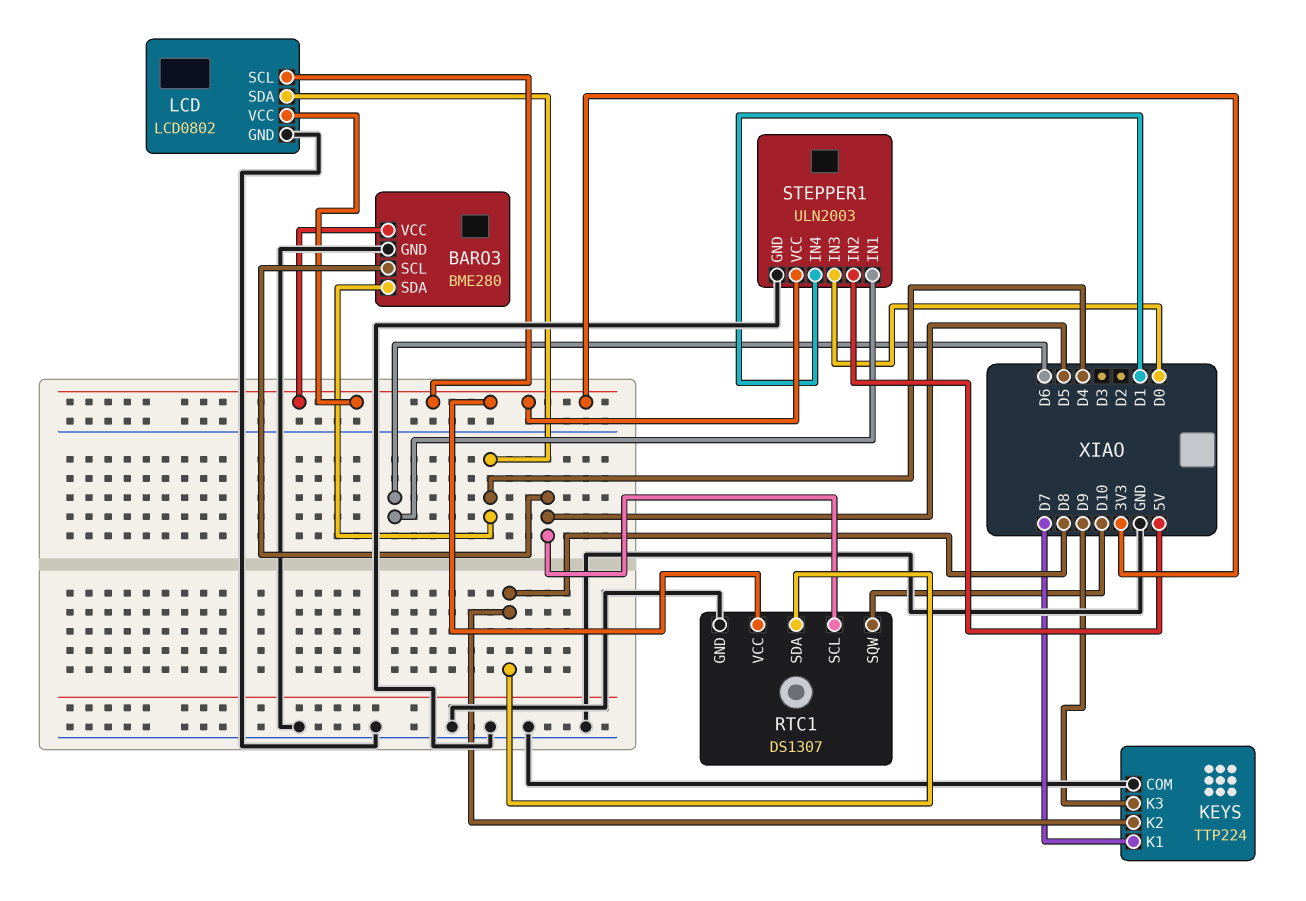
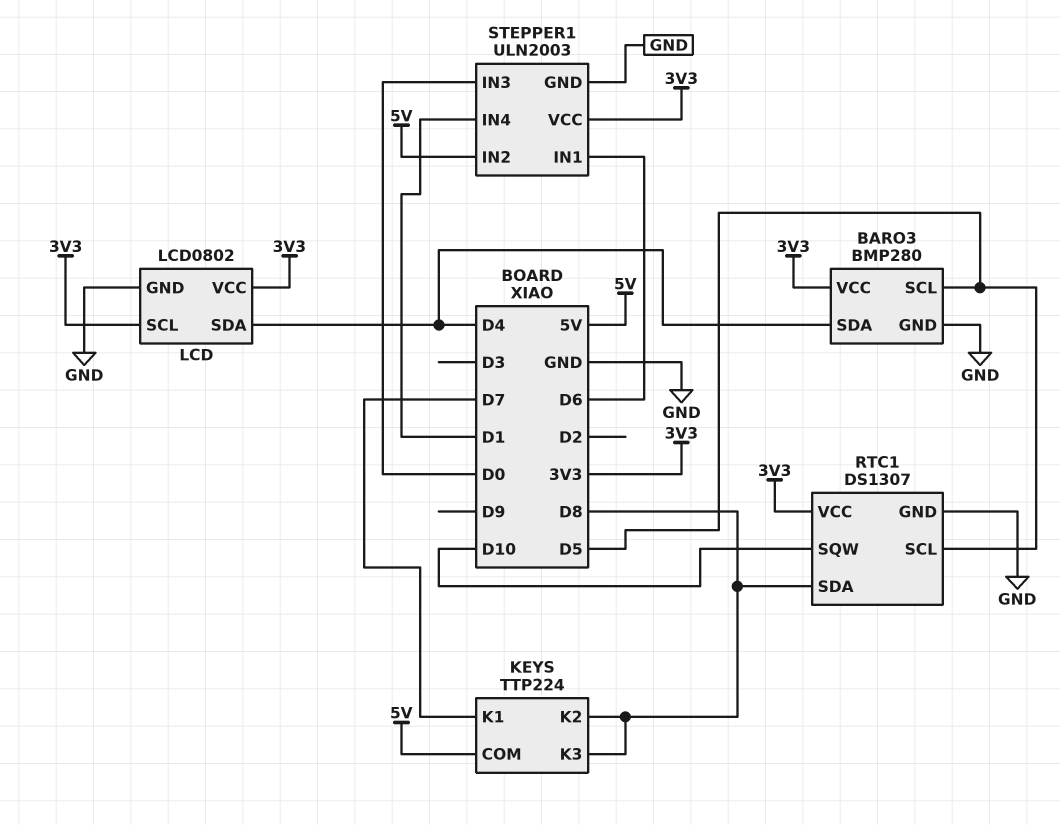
BARO3: BME280 -> BMP280
KEYS pin COM: GND -> 5V
KEYS pin K3: D9 -> D8

